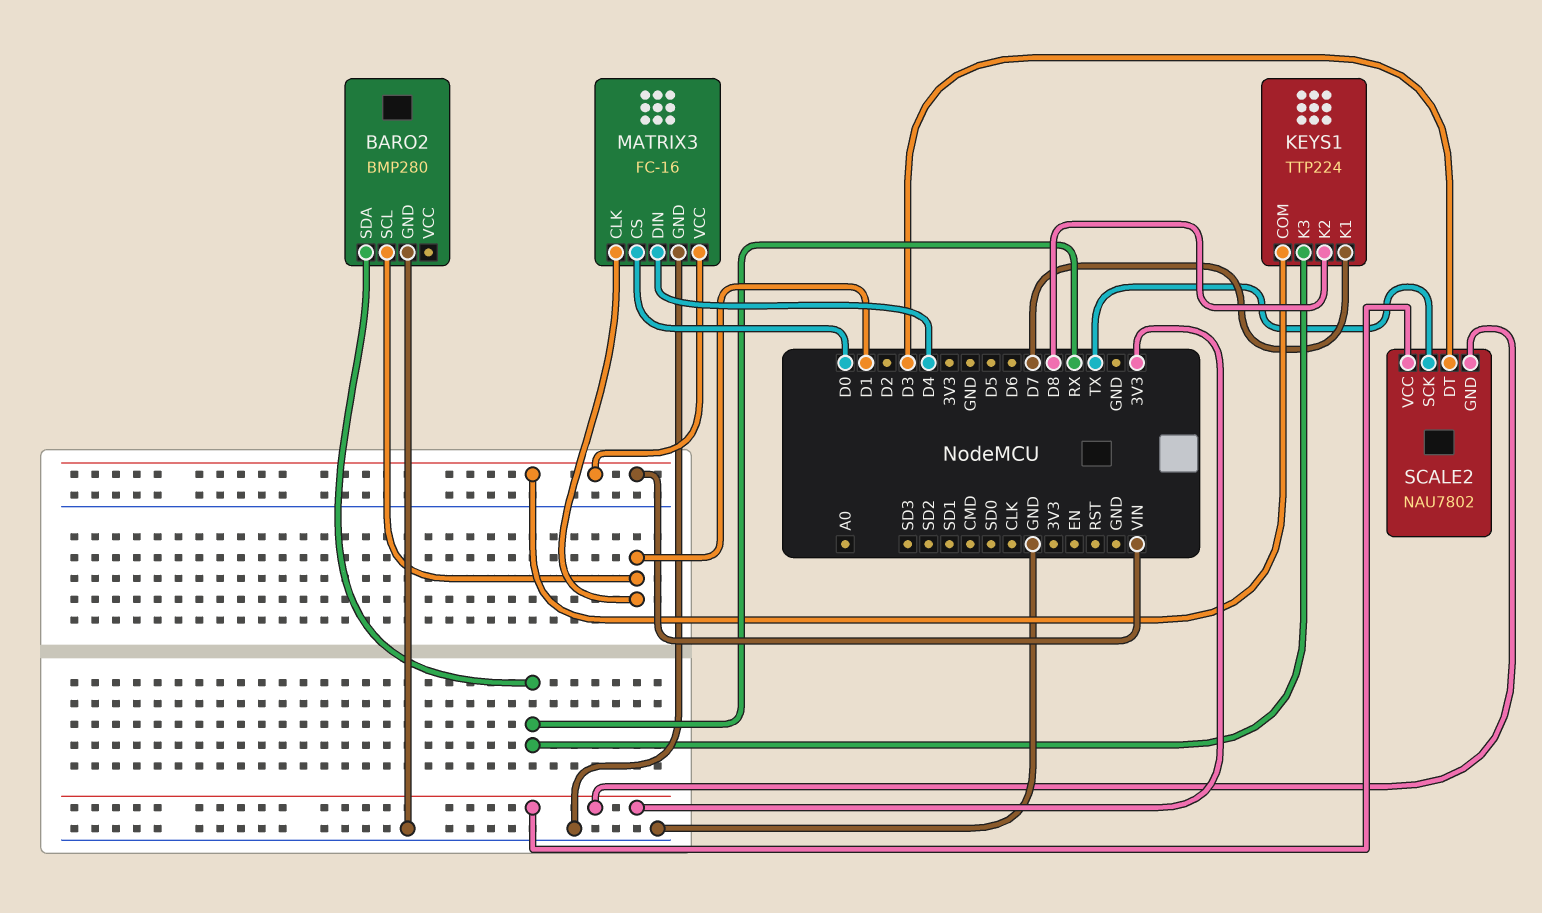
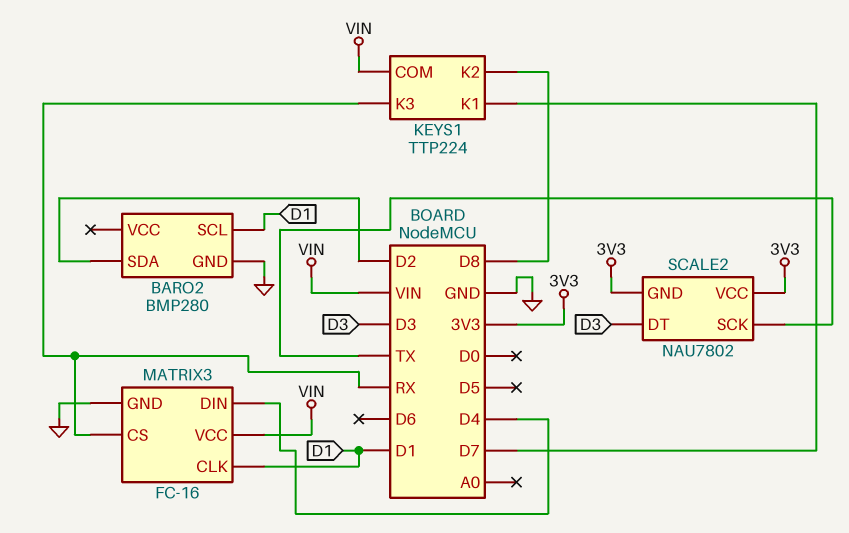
BARO2 pin SDA: RX -> D2
MATRIX3 pin CS: D0 -> RX

